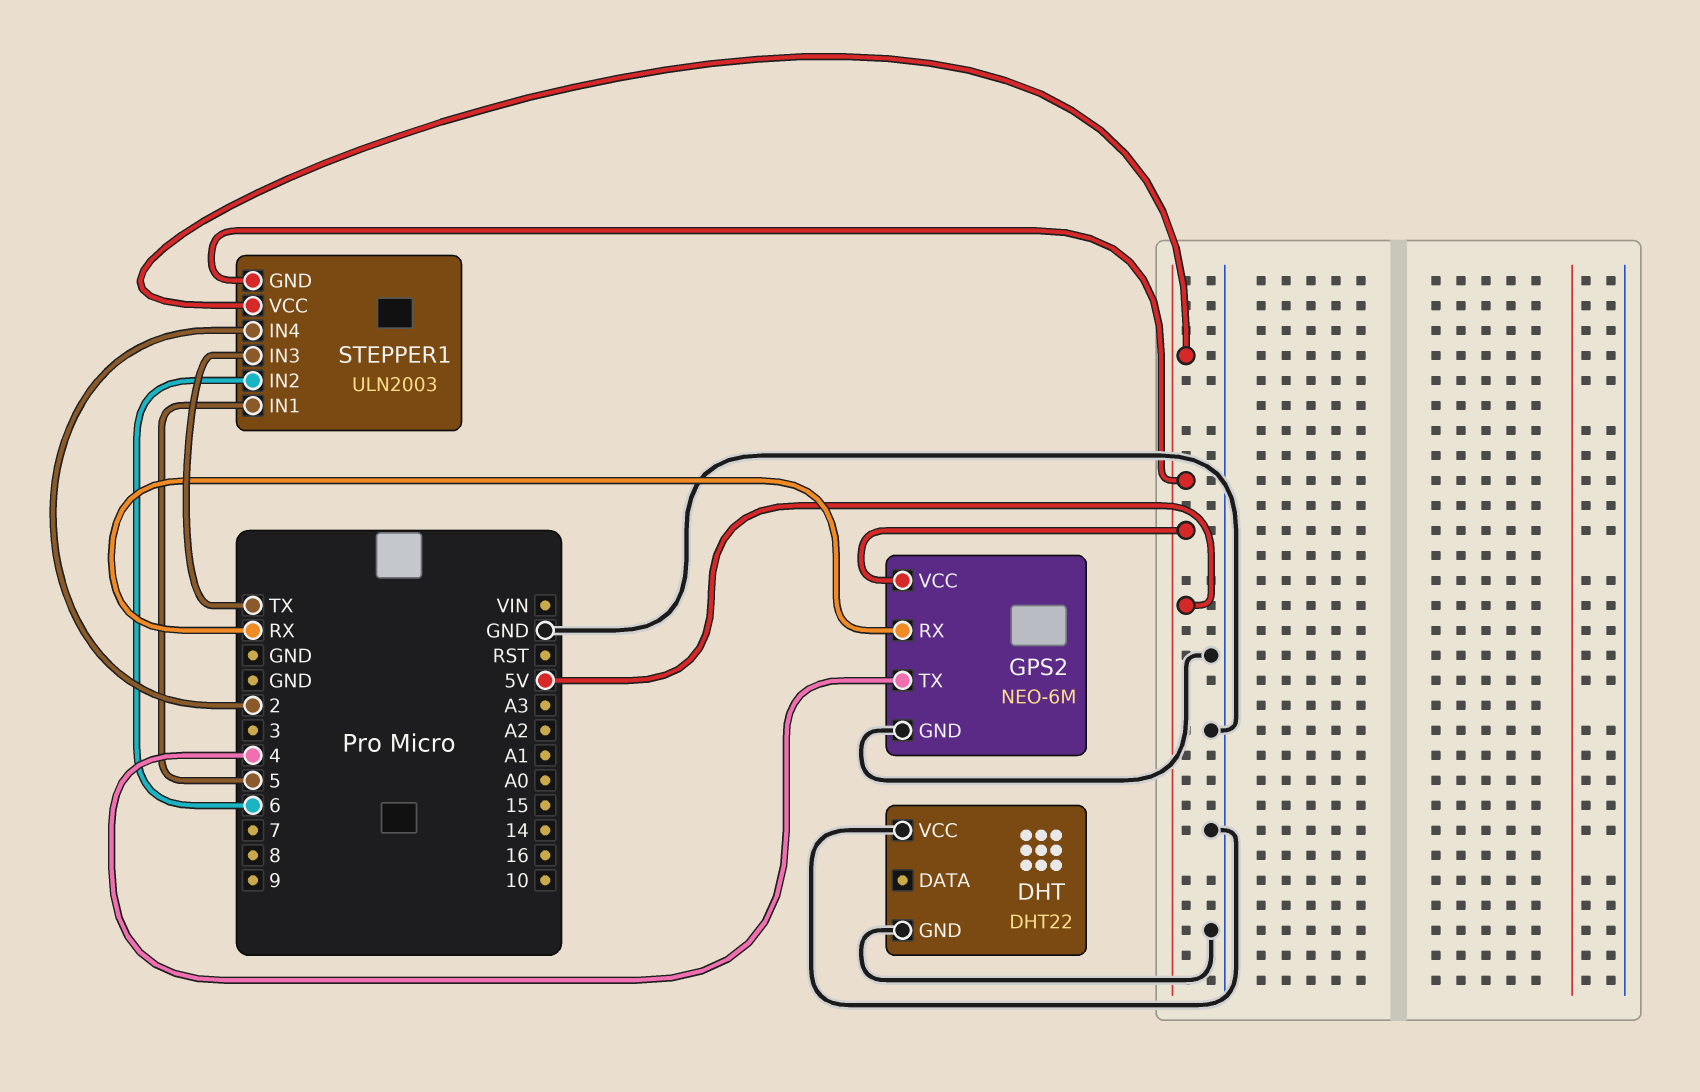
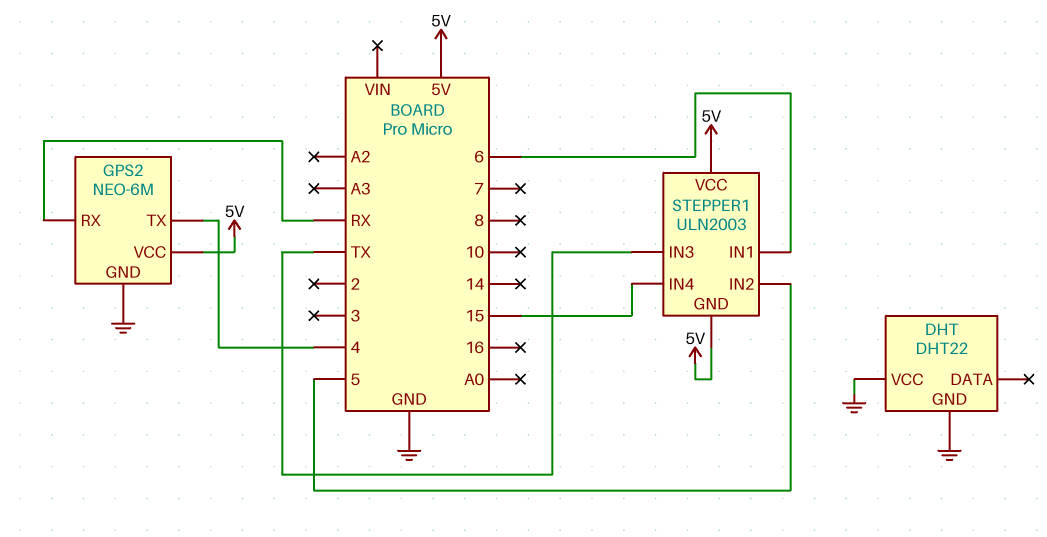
STEPPER1 pin IN1: 5 -> 6
STEPPER1 pin IN2: 6 -> 5
STEPPER1 pin IN4: 2 -> 15

